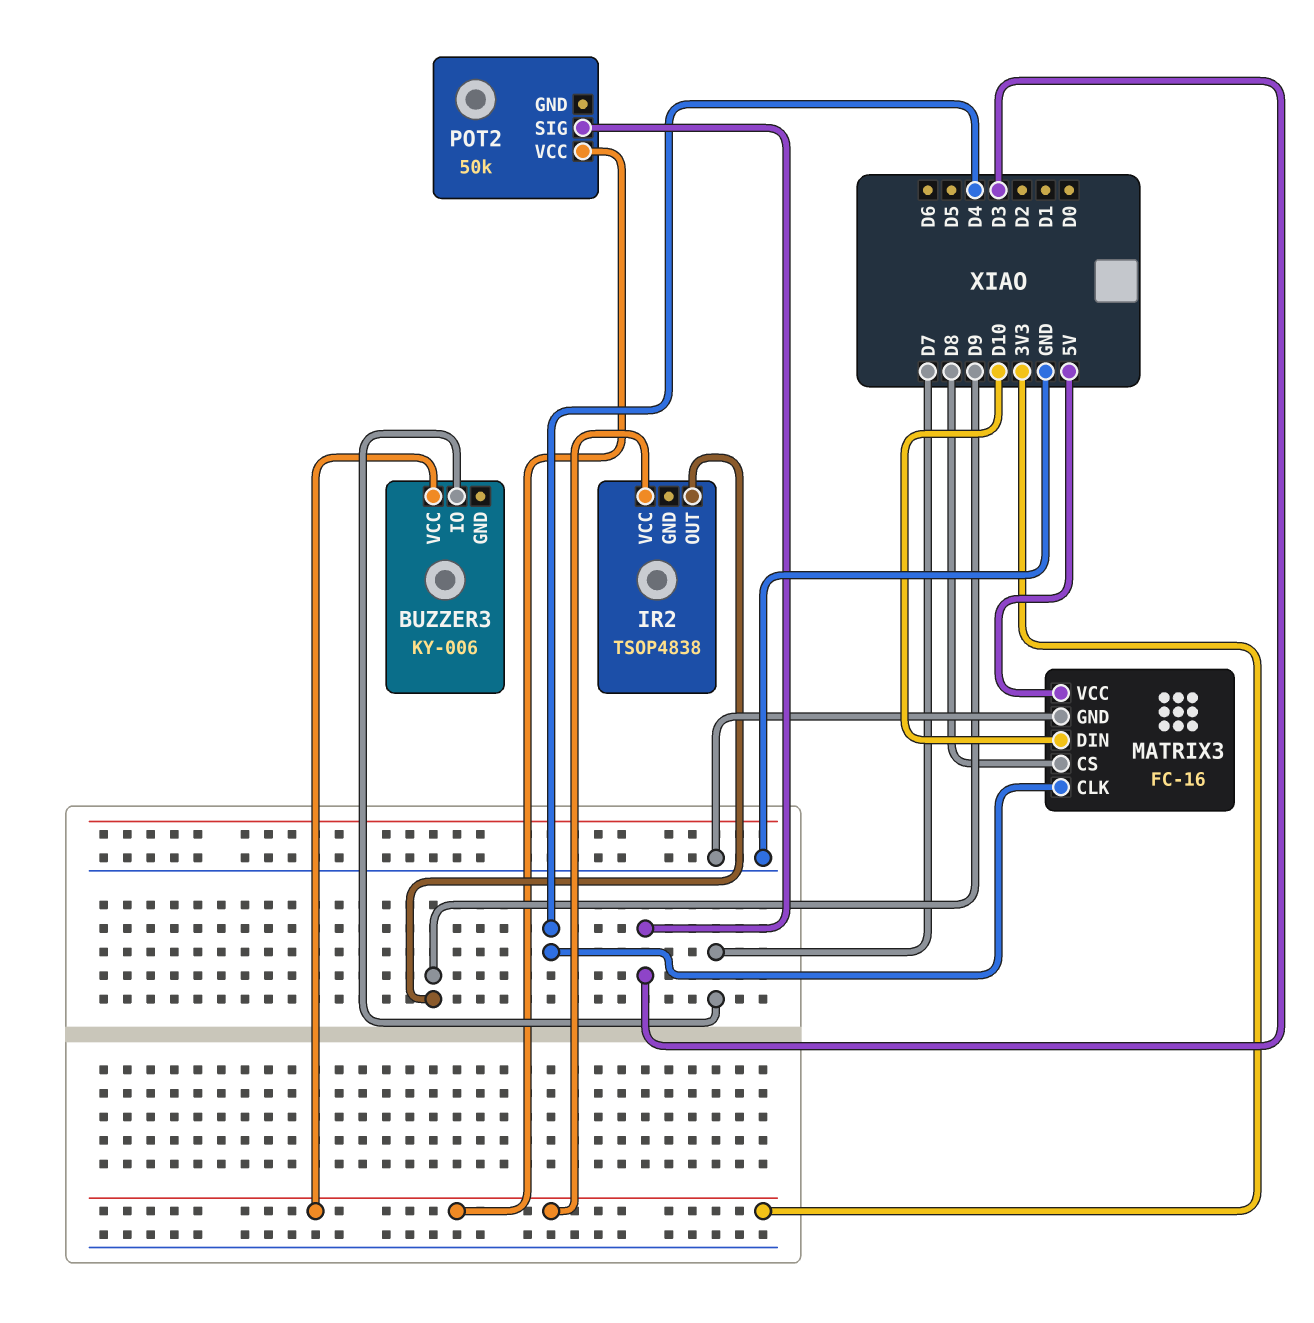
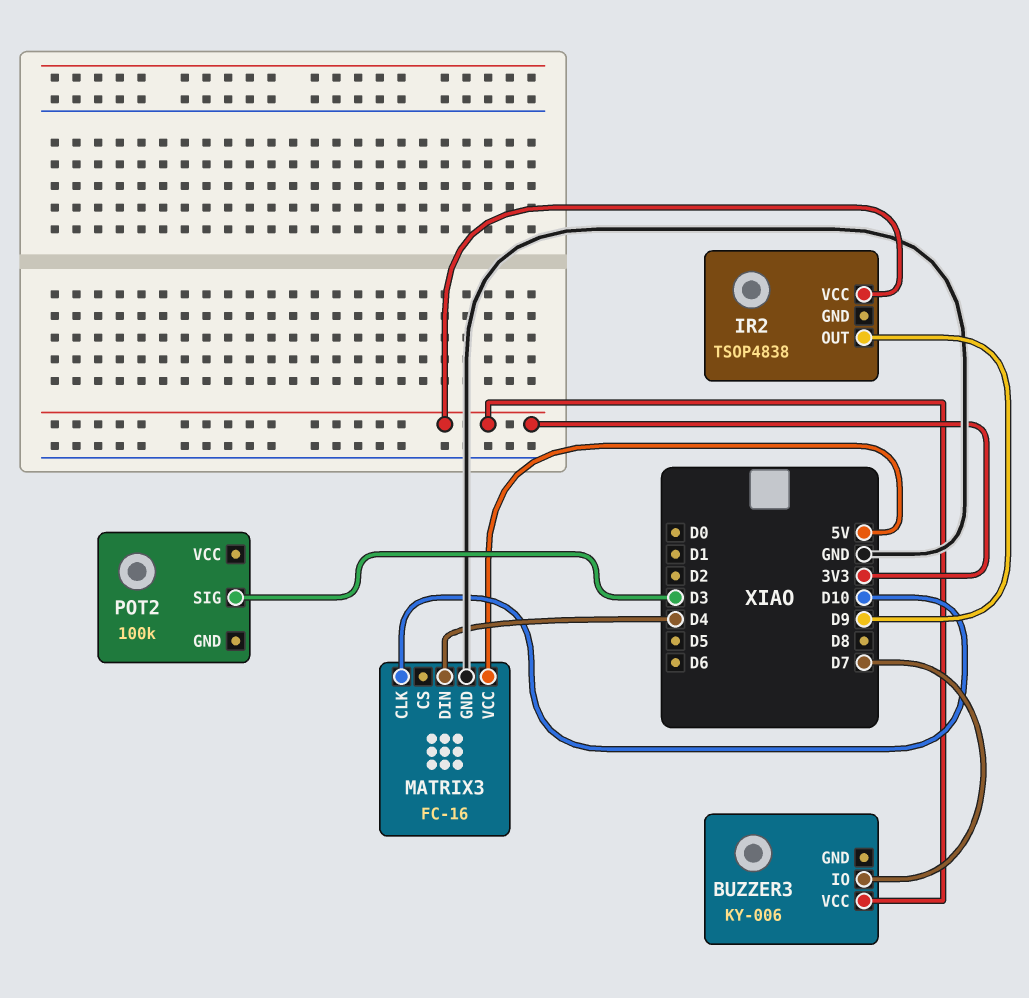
MATRIX3 pin CLK: D4 -> D10
MATRIX3 pin CS: D8 -> none
MATRIX3 pin DIN: D10 -> D4
POT2: 50k -> 100k
POT2 pin VCC: 3V3 -> none

